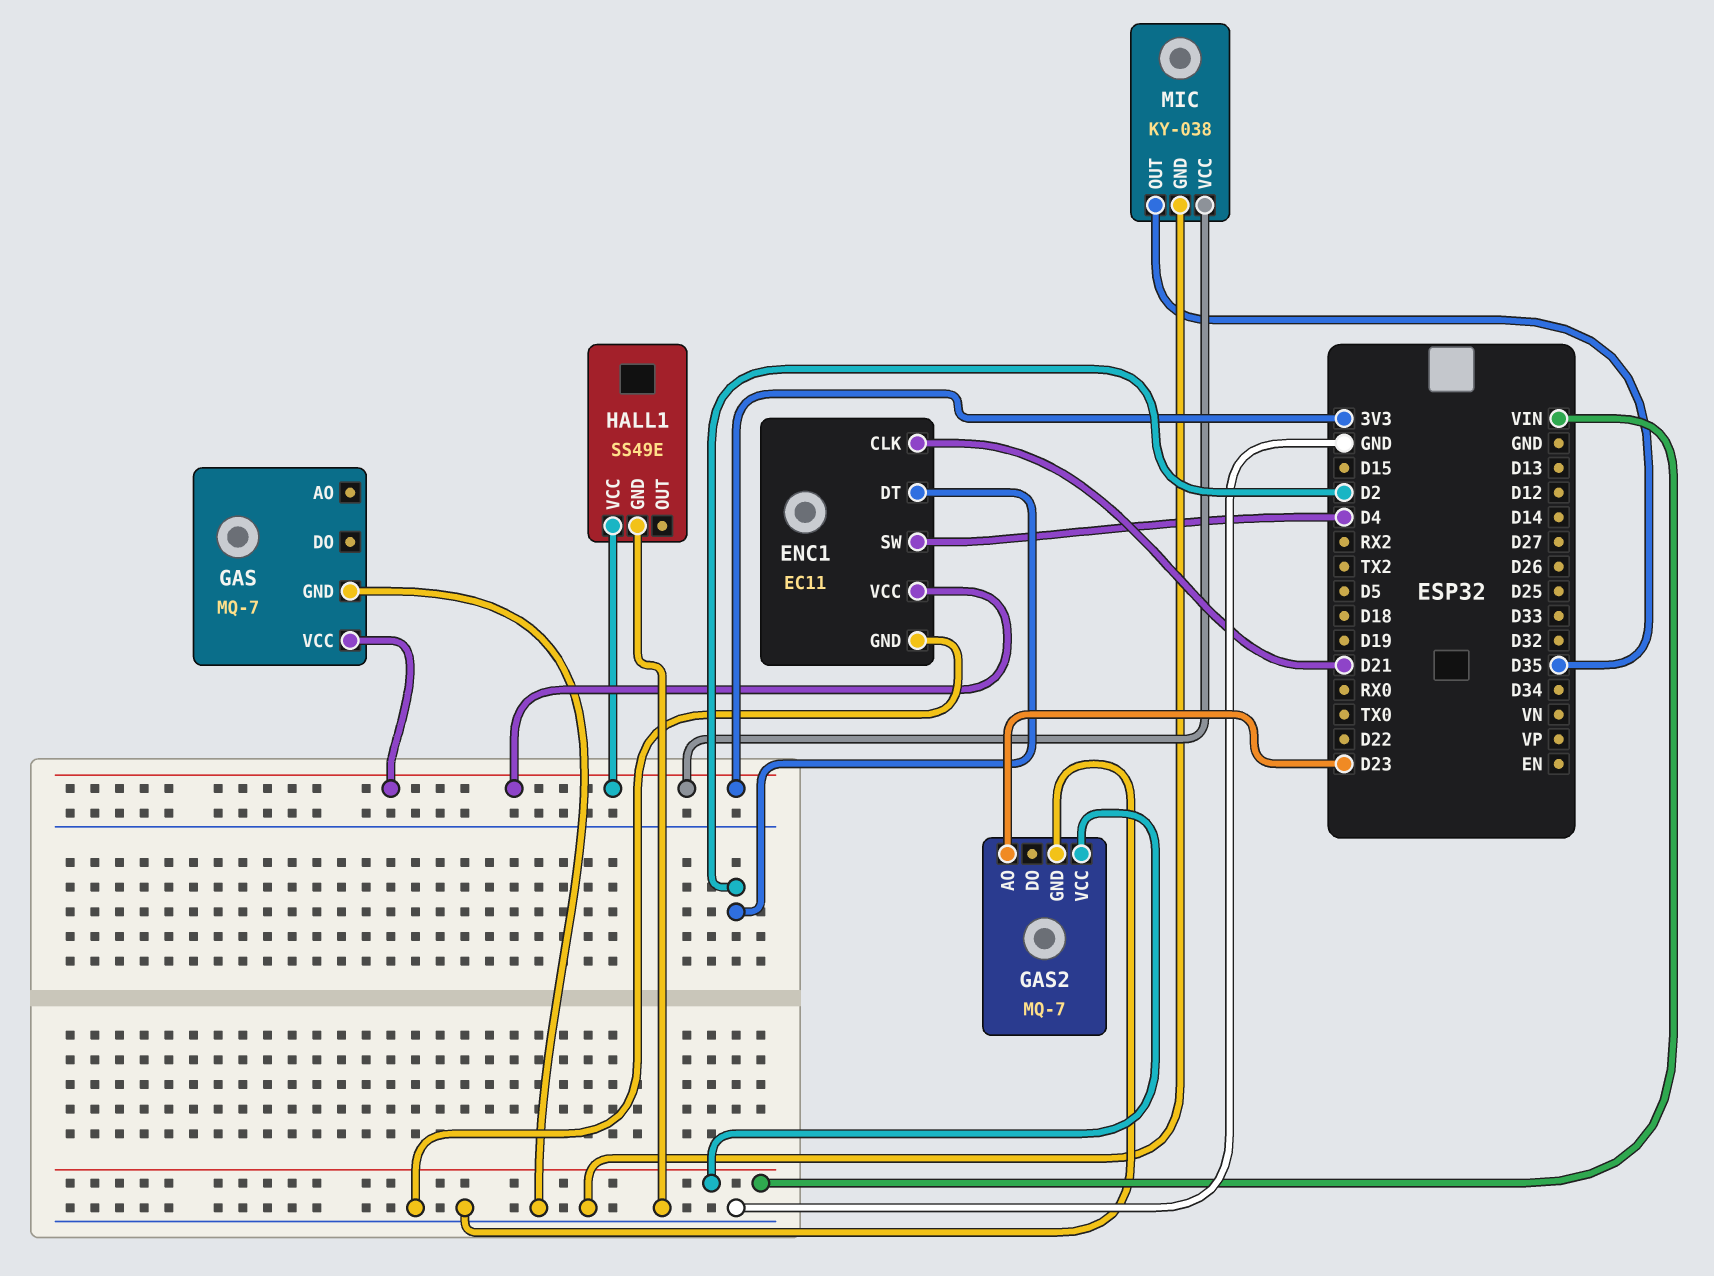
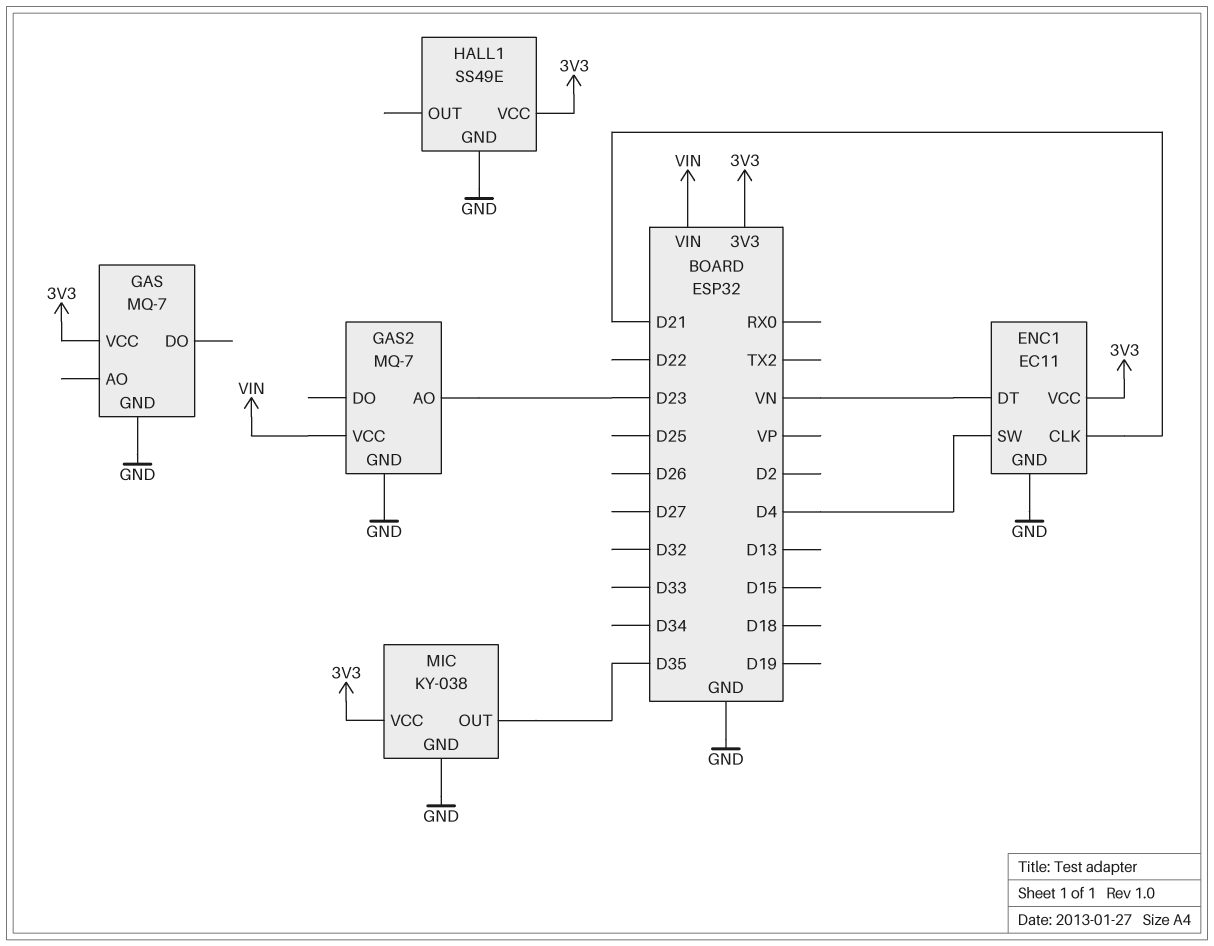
ENC1 pin DT: D2 -> VN

